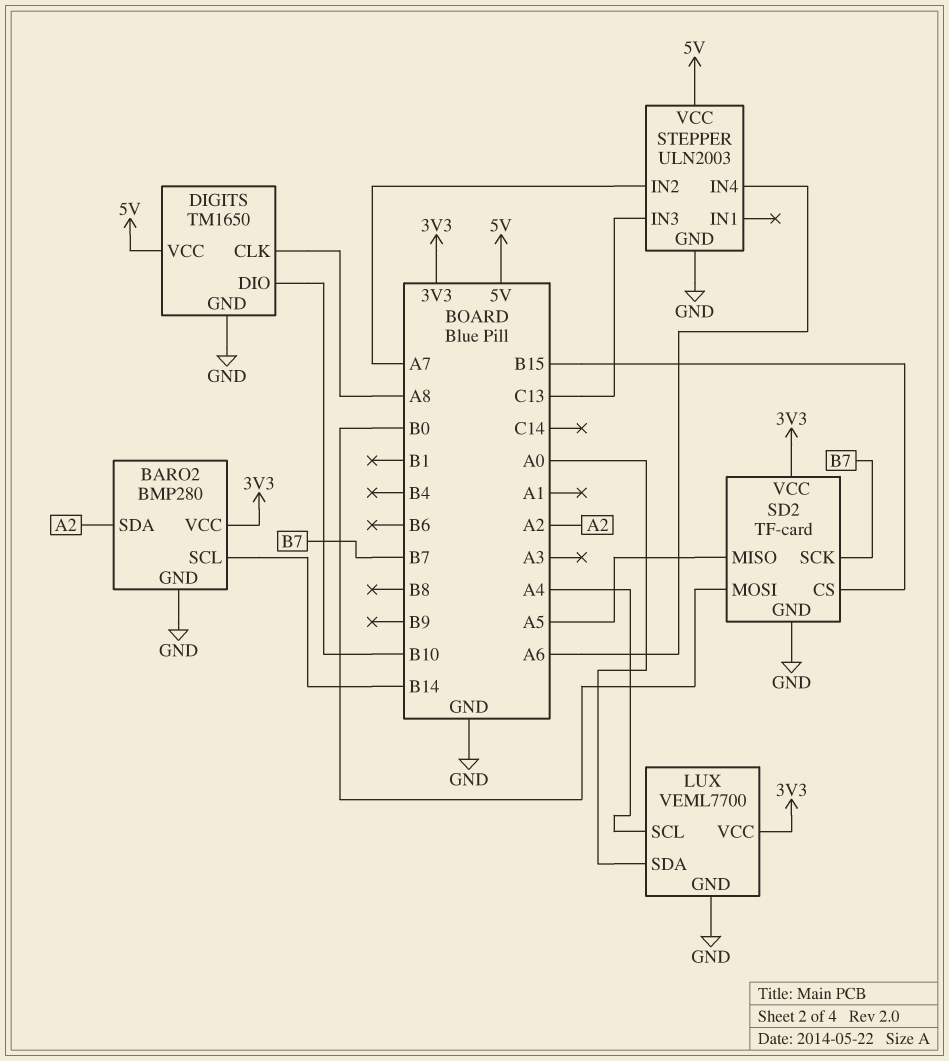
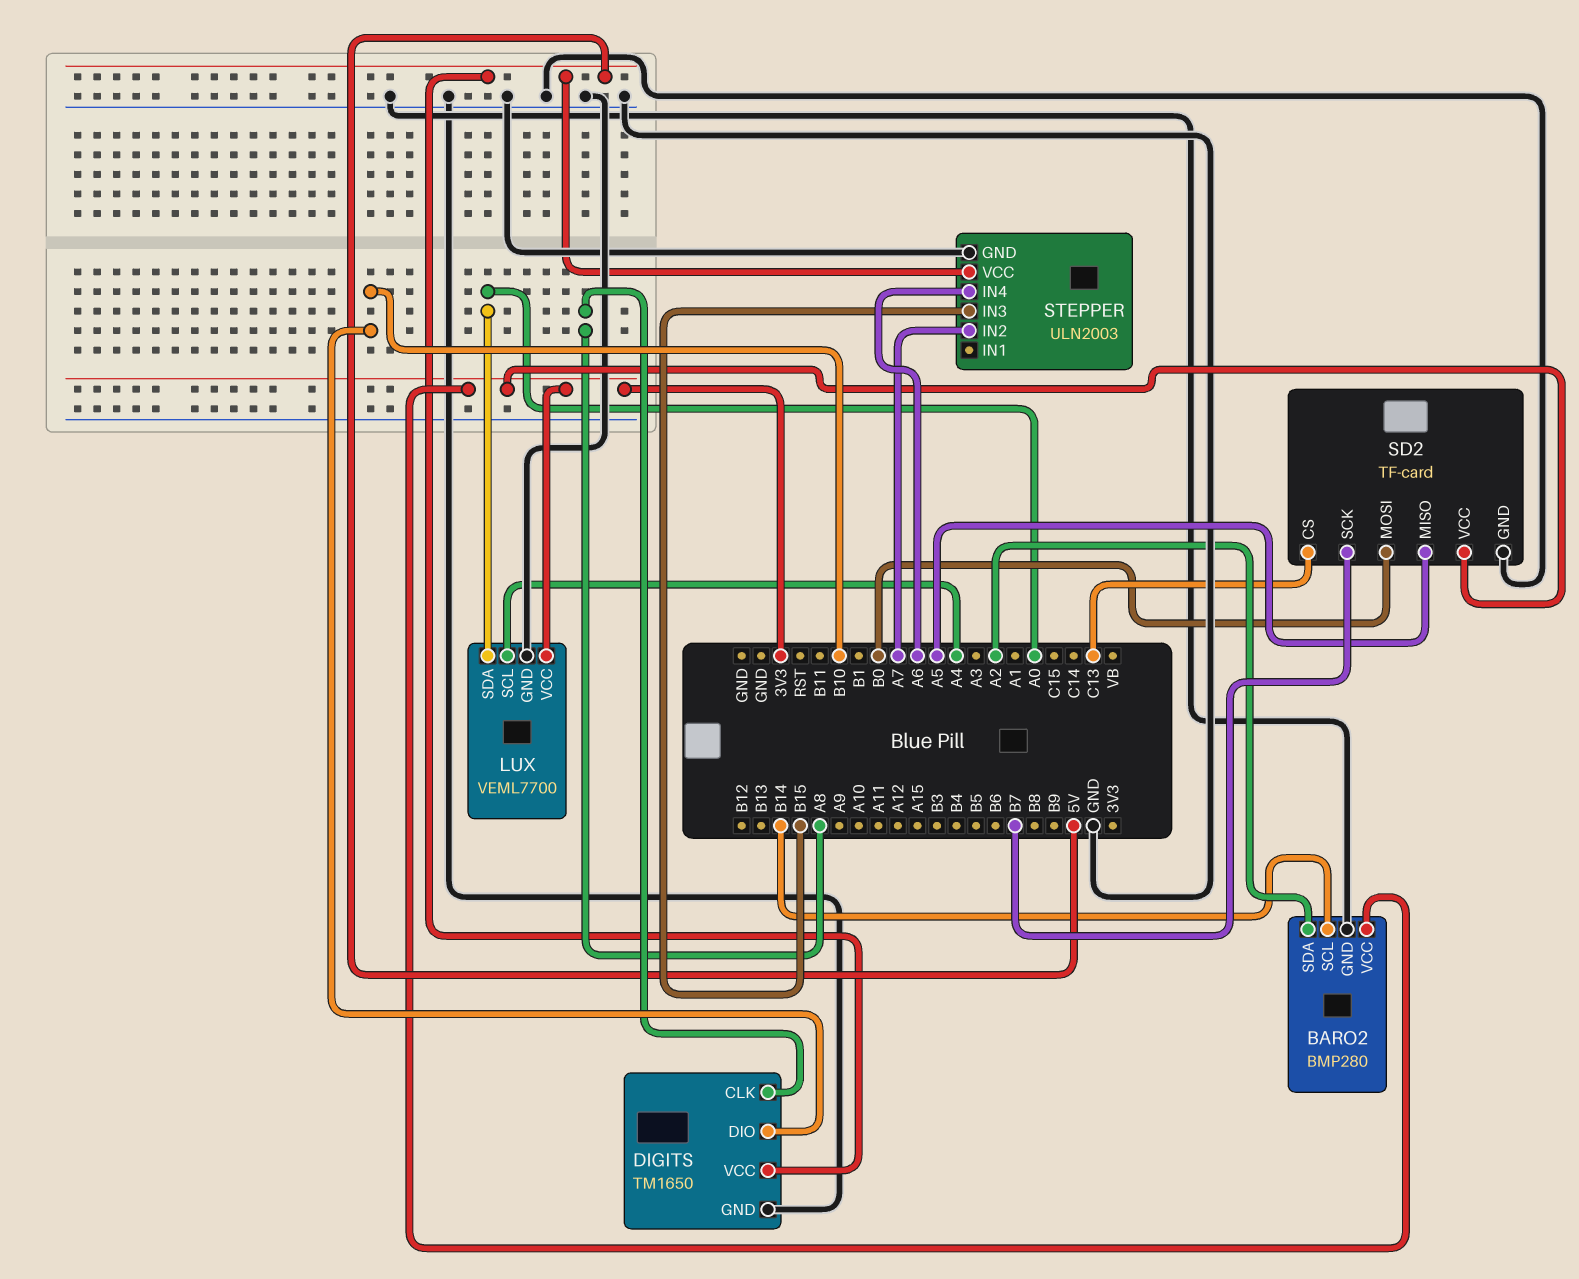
SD2 pin CS: B15 -> C13
STEPPER pin IN3: C13 -> B15

